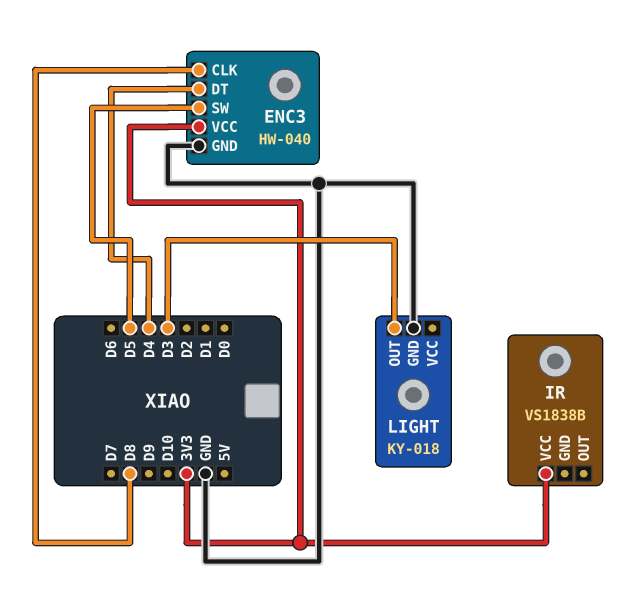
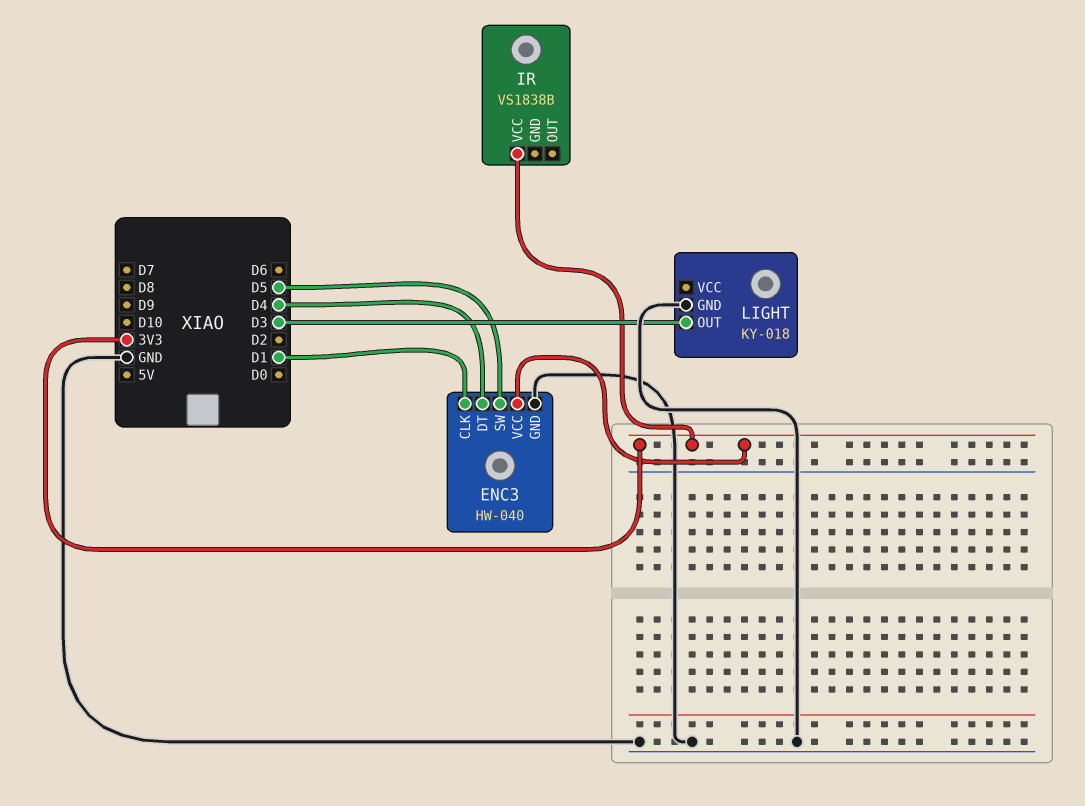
ENC3 pin CLK: D8 -> D1

